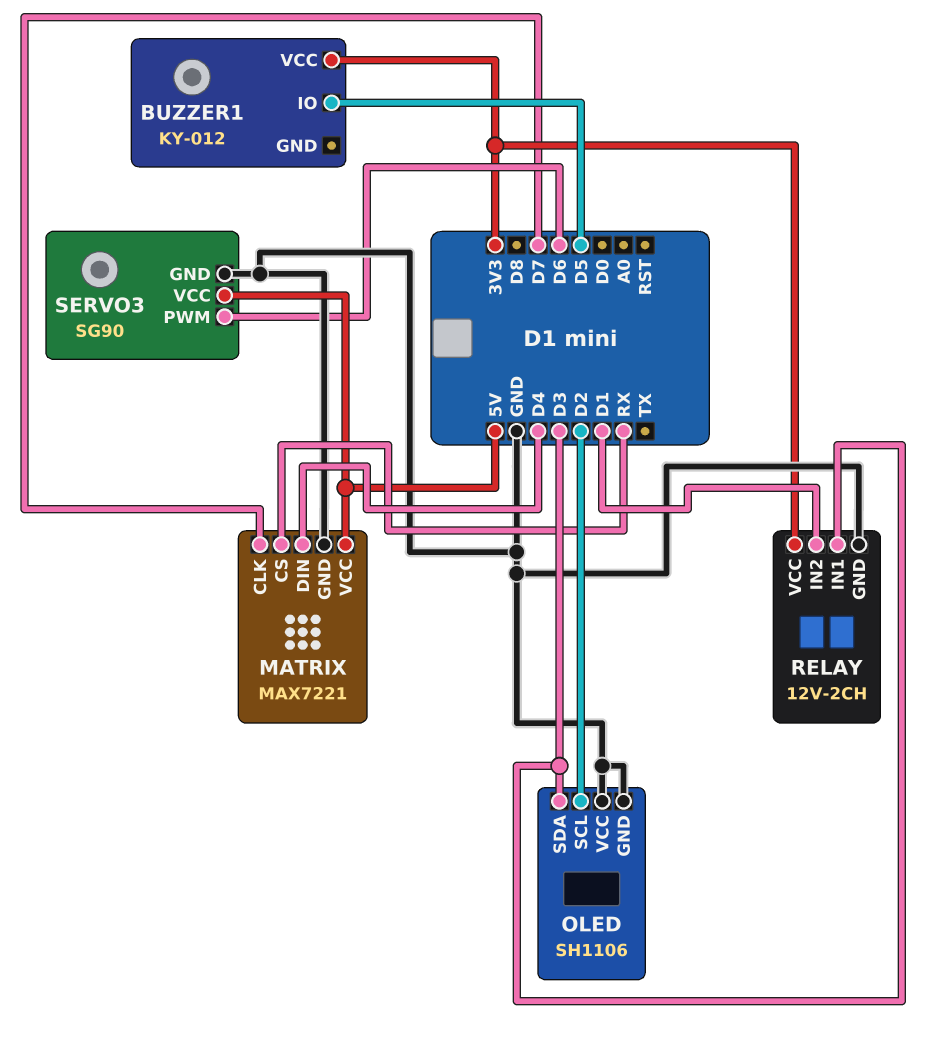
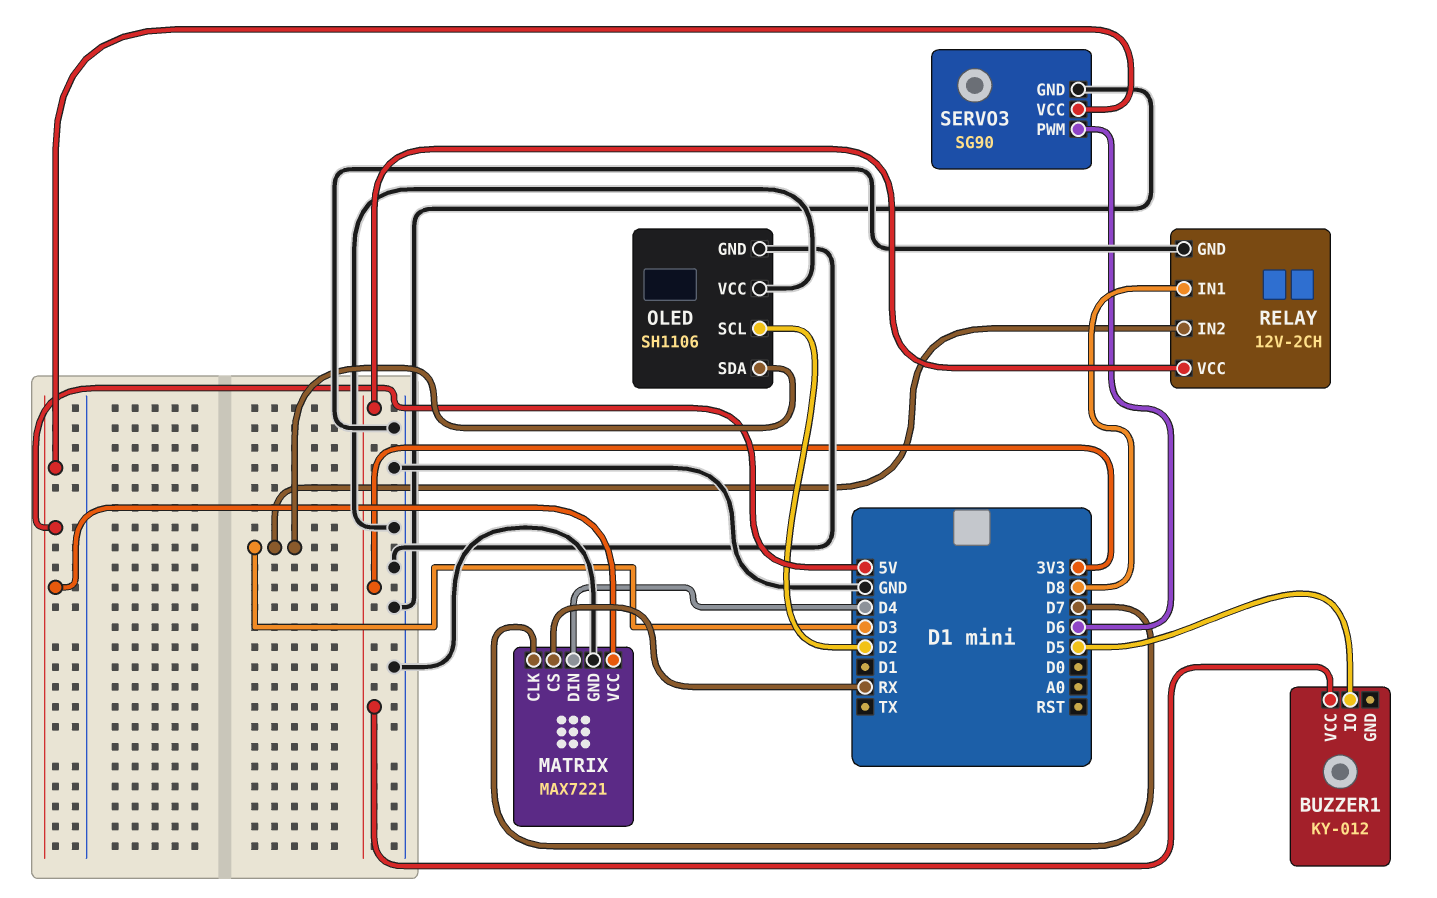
RELAY pin IN1: D3 -> D8
RELAY pin IN2: D1 -> D3

